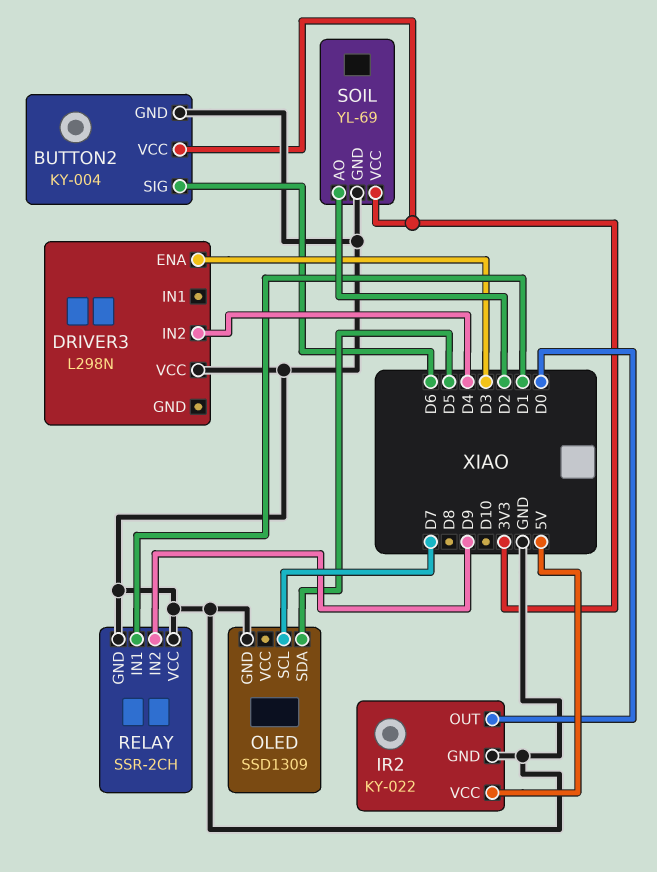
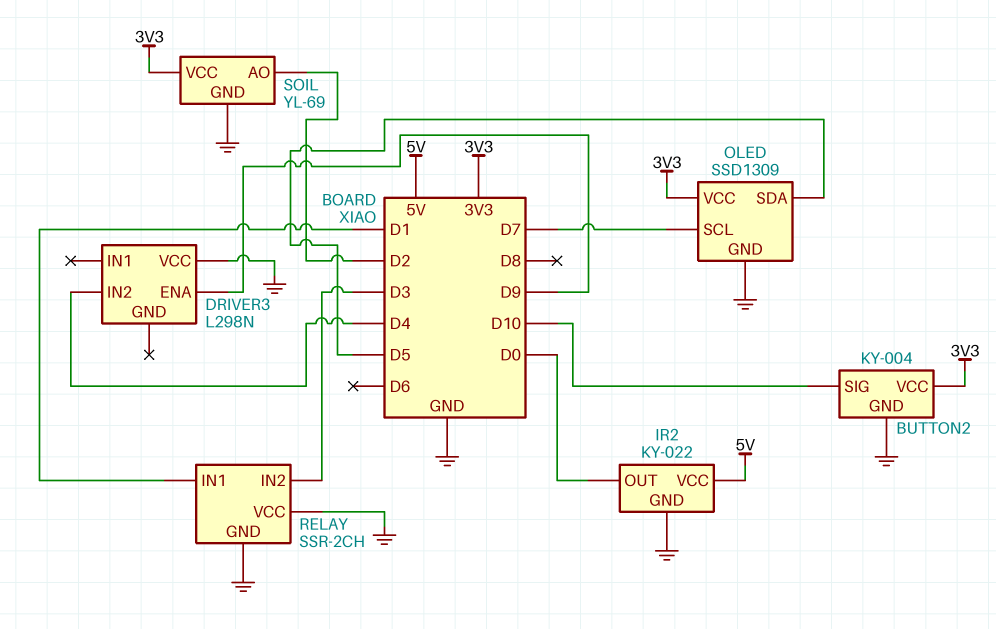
BUTTON2 pin SIG: D6 -> D10
DRIVER3 pin ENA: D3 -> D9
OLED pin VCC: none -> 3V3
RELAY pin IN2: D9 -> D3

